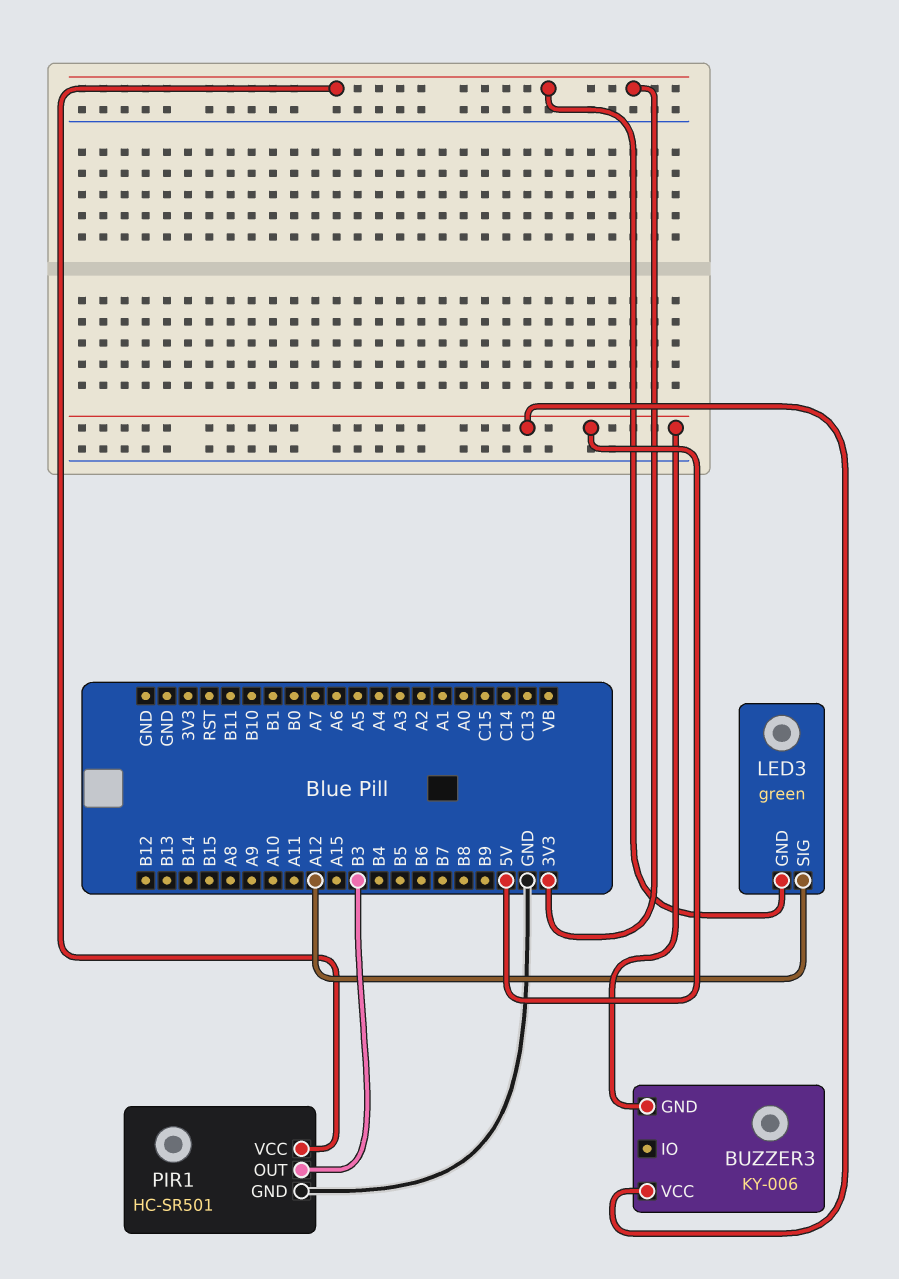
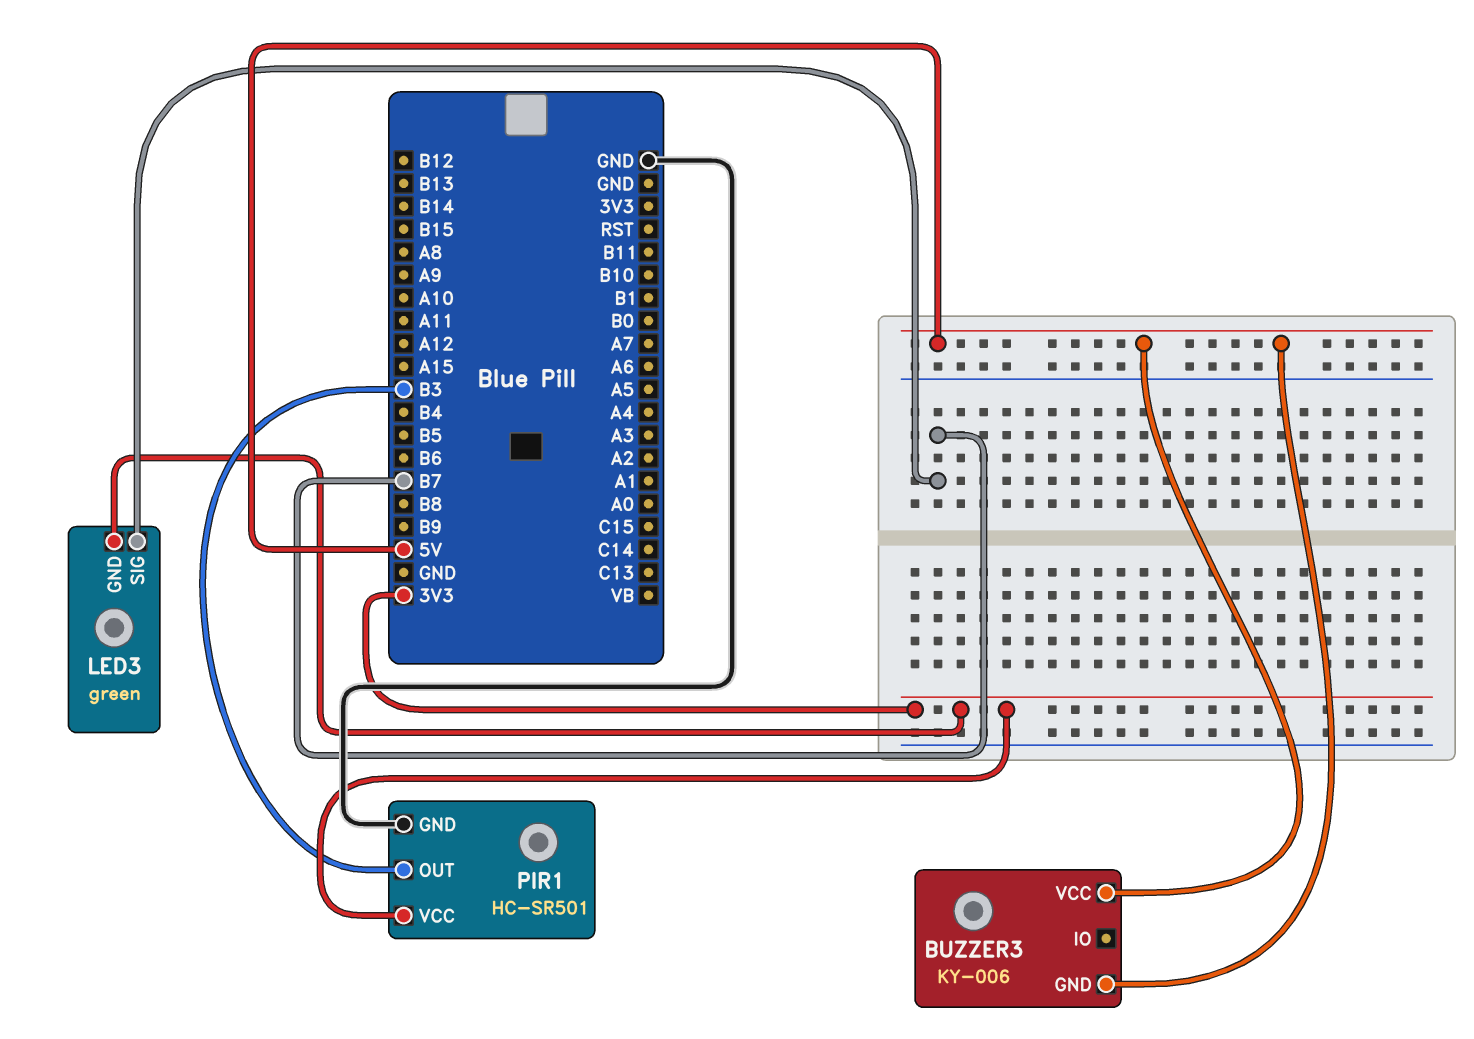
LED3 pin SIG: A12 -> B7

